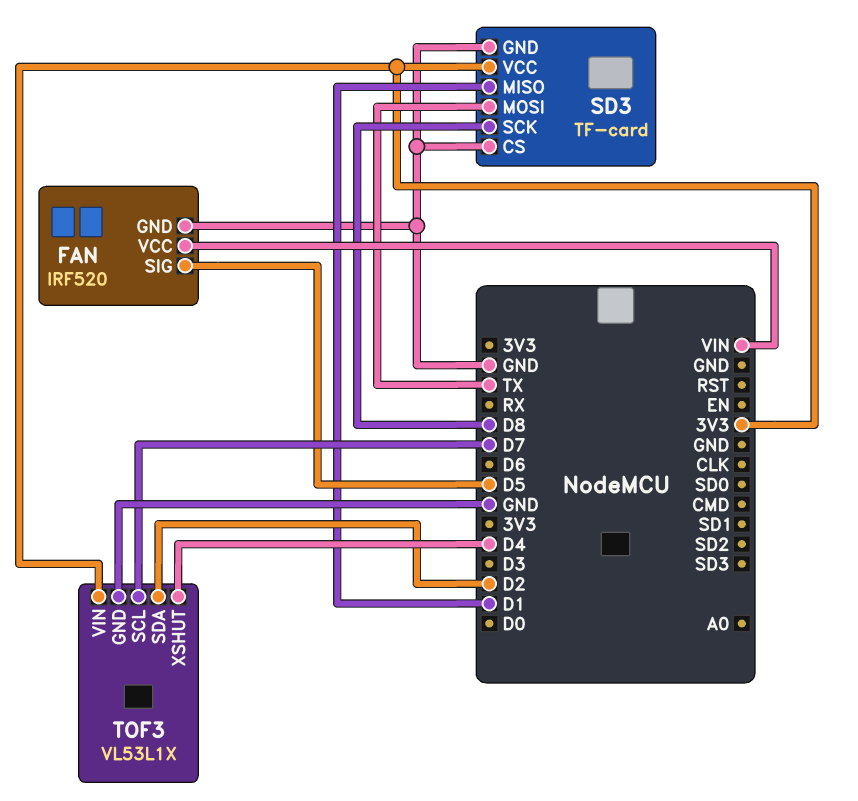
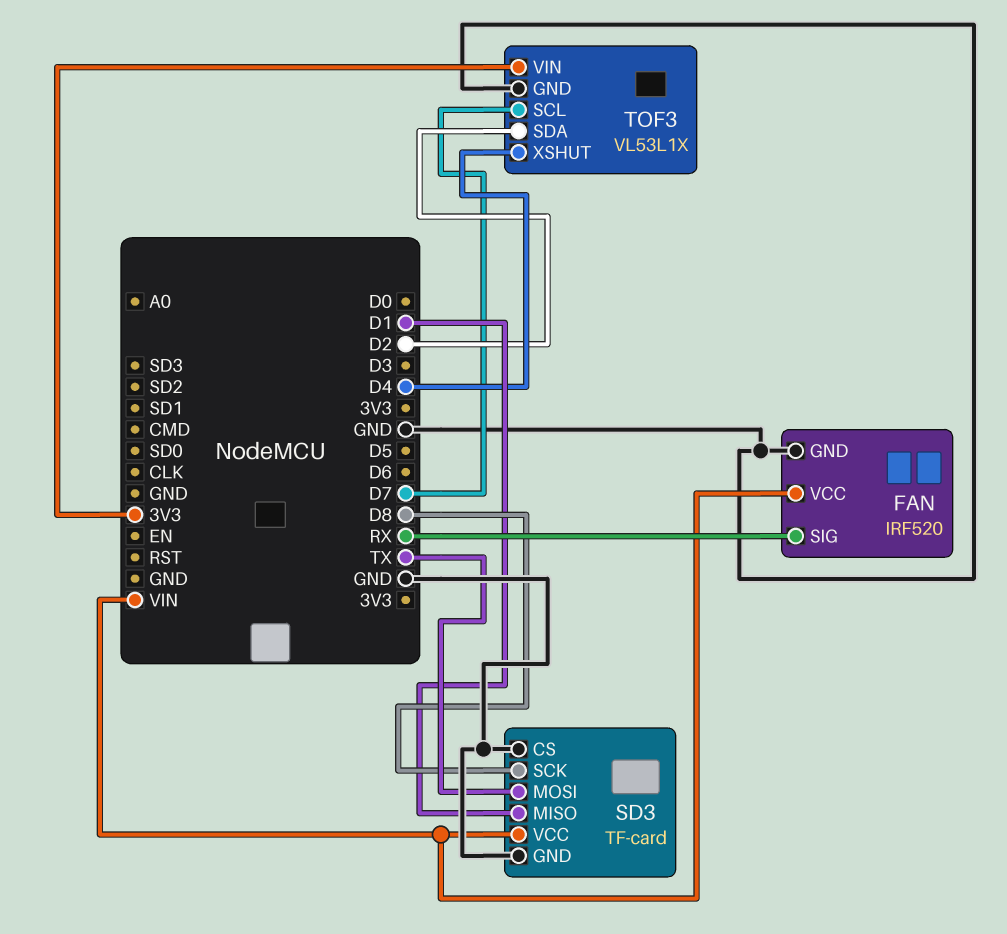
FAN pin SIG: D5 -> RX
SD3 pin VCC: 3V3 -> VIN

